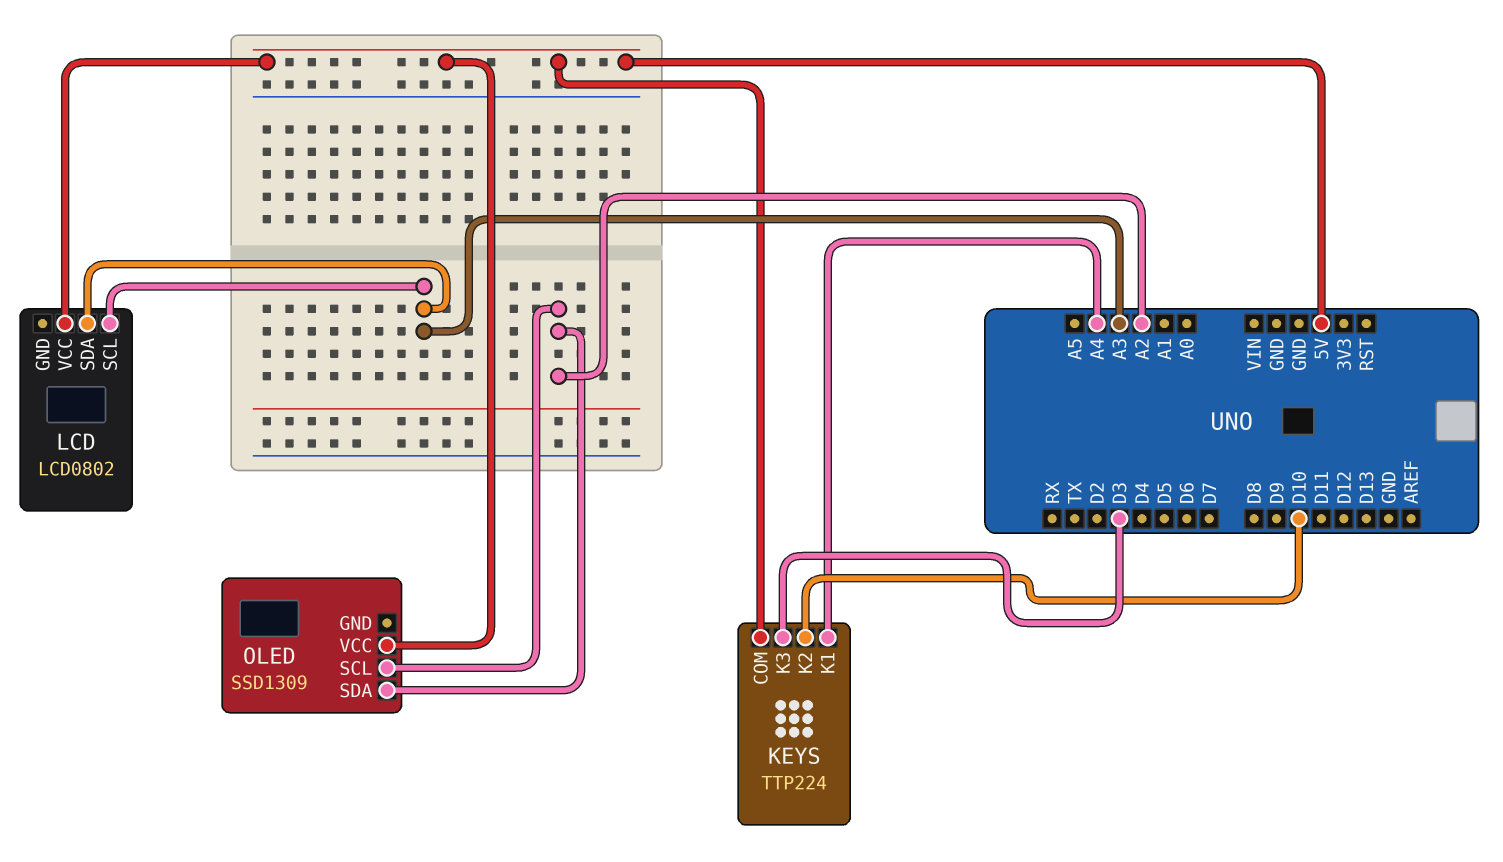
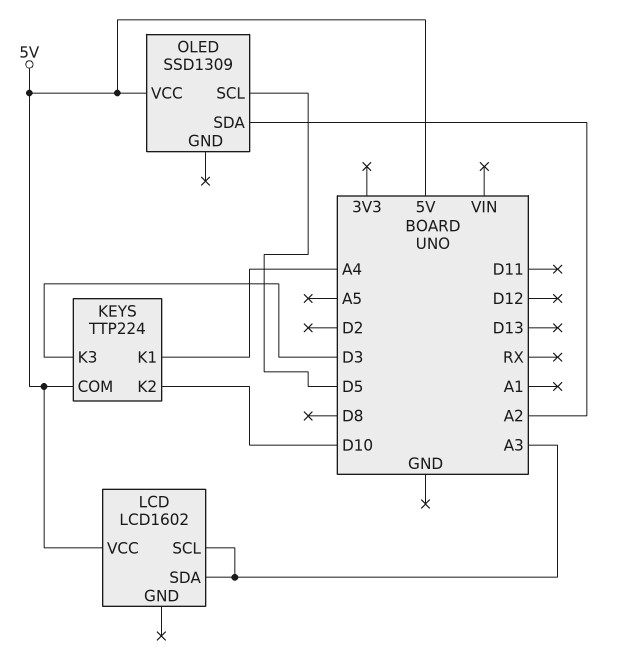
LCD: LCD0802 -> LCD1602
OLED pin SCL: A2 -> D5

